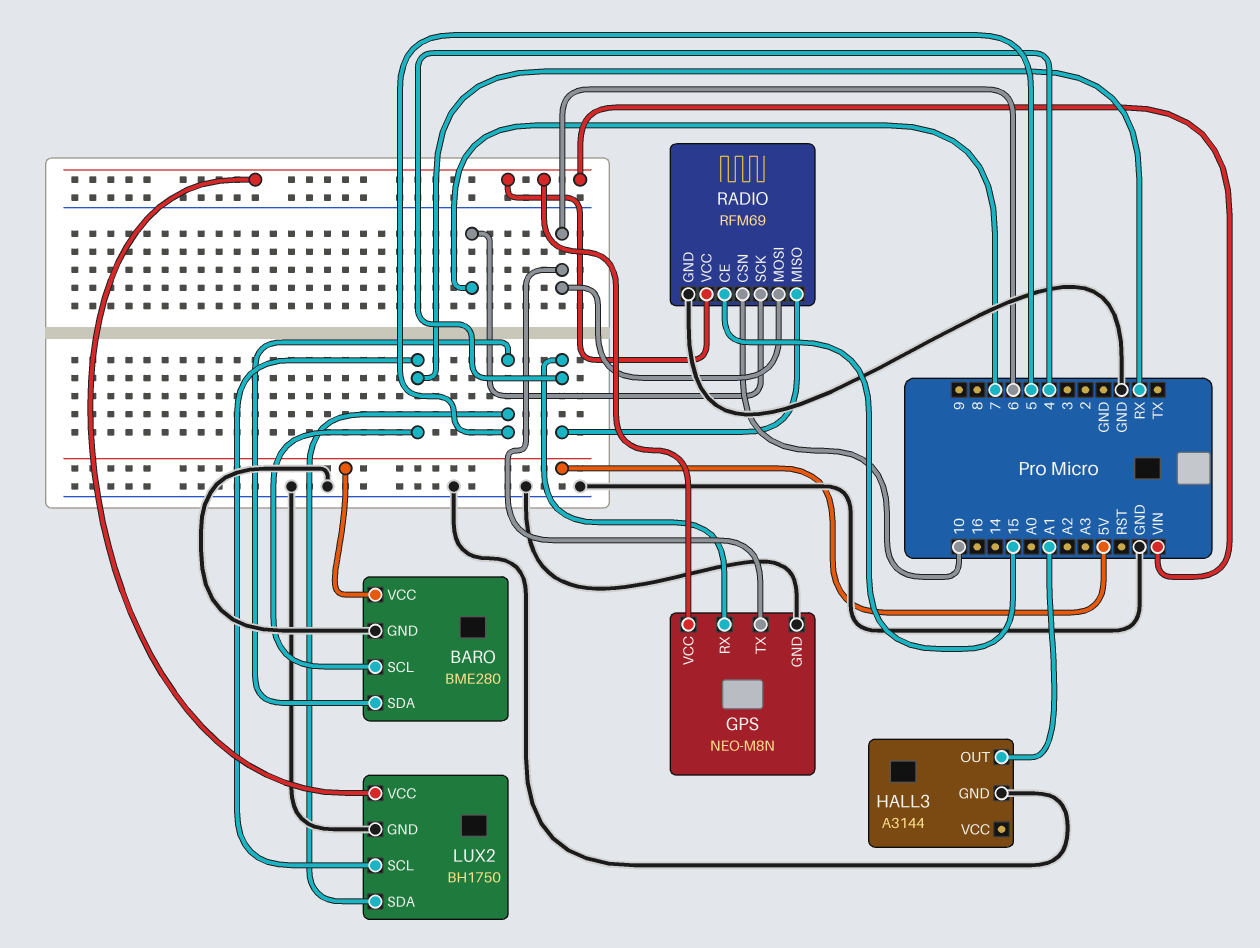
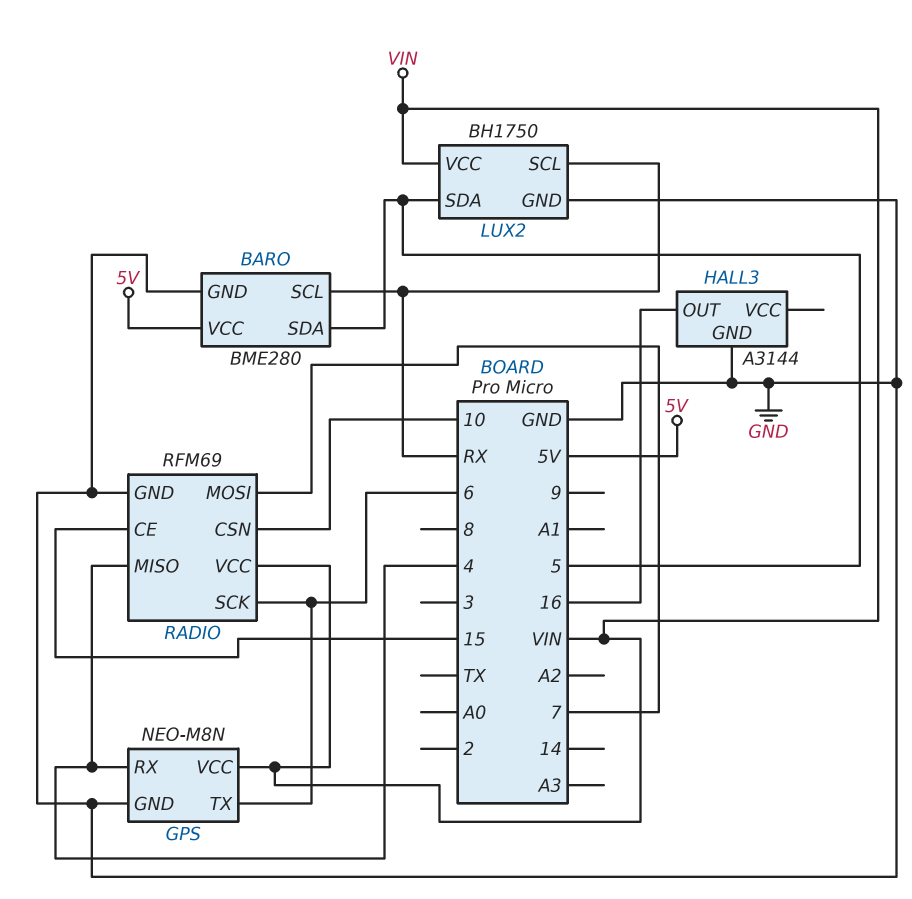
HALL3 pin OUT: A1 -> 16
RADIO pin MOSI: 6 -> 7
RADIO pin SCK: 7 -> 6

